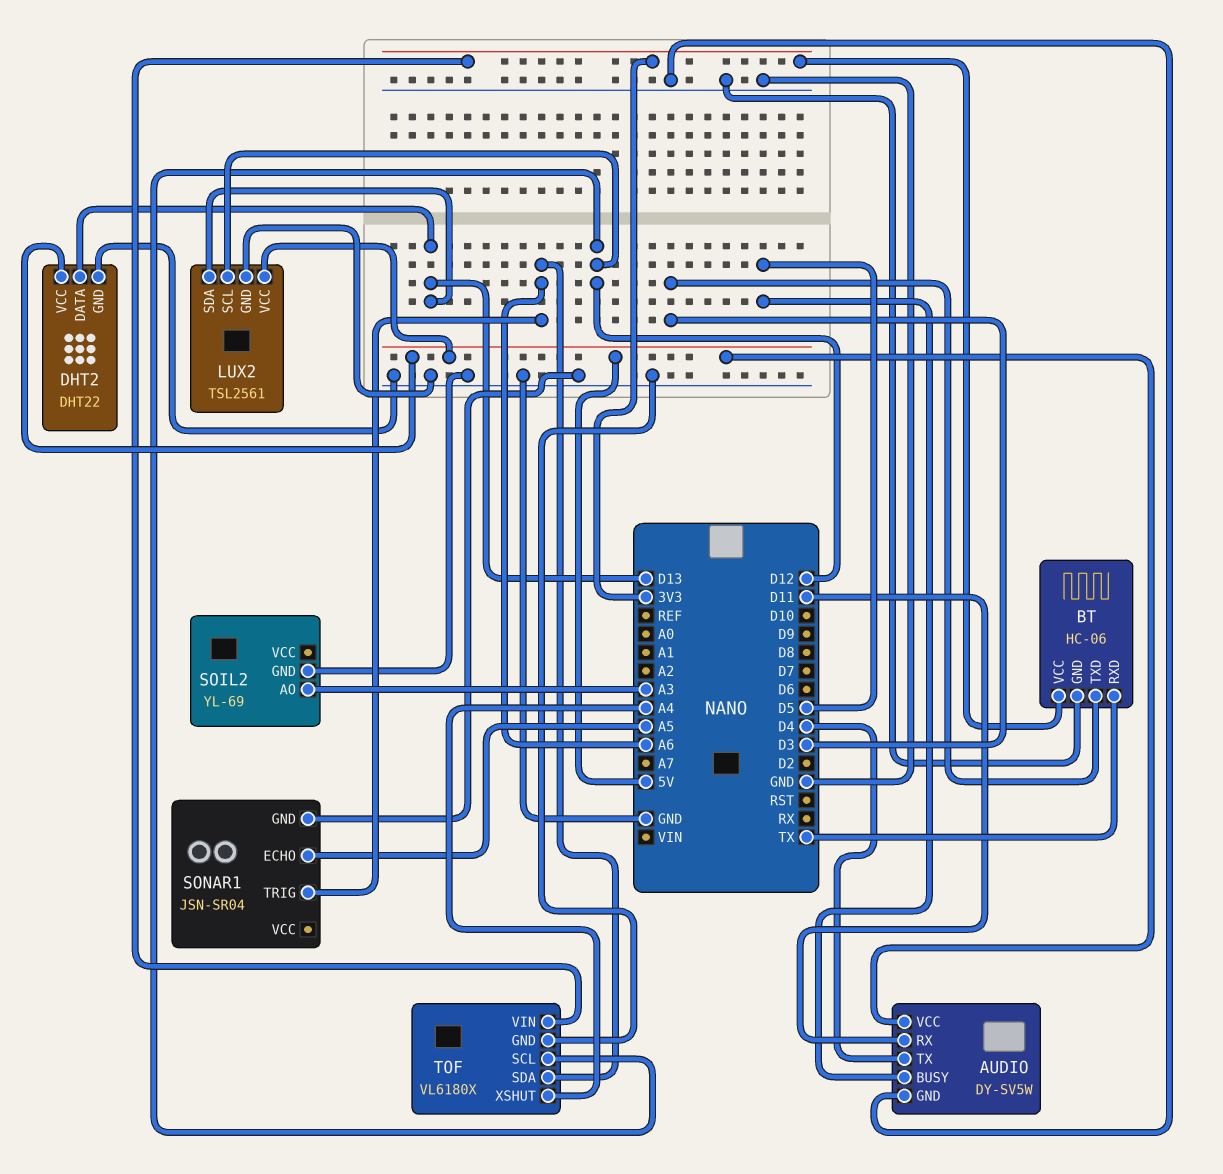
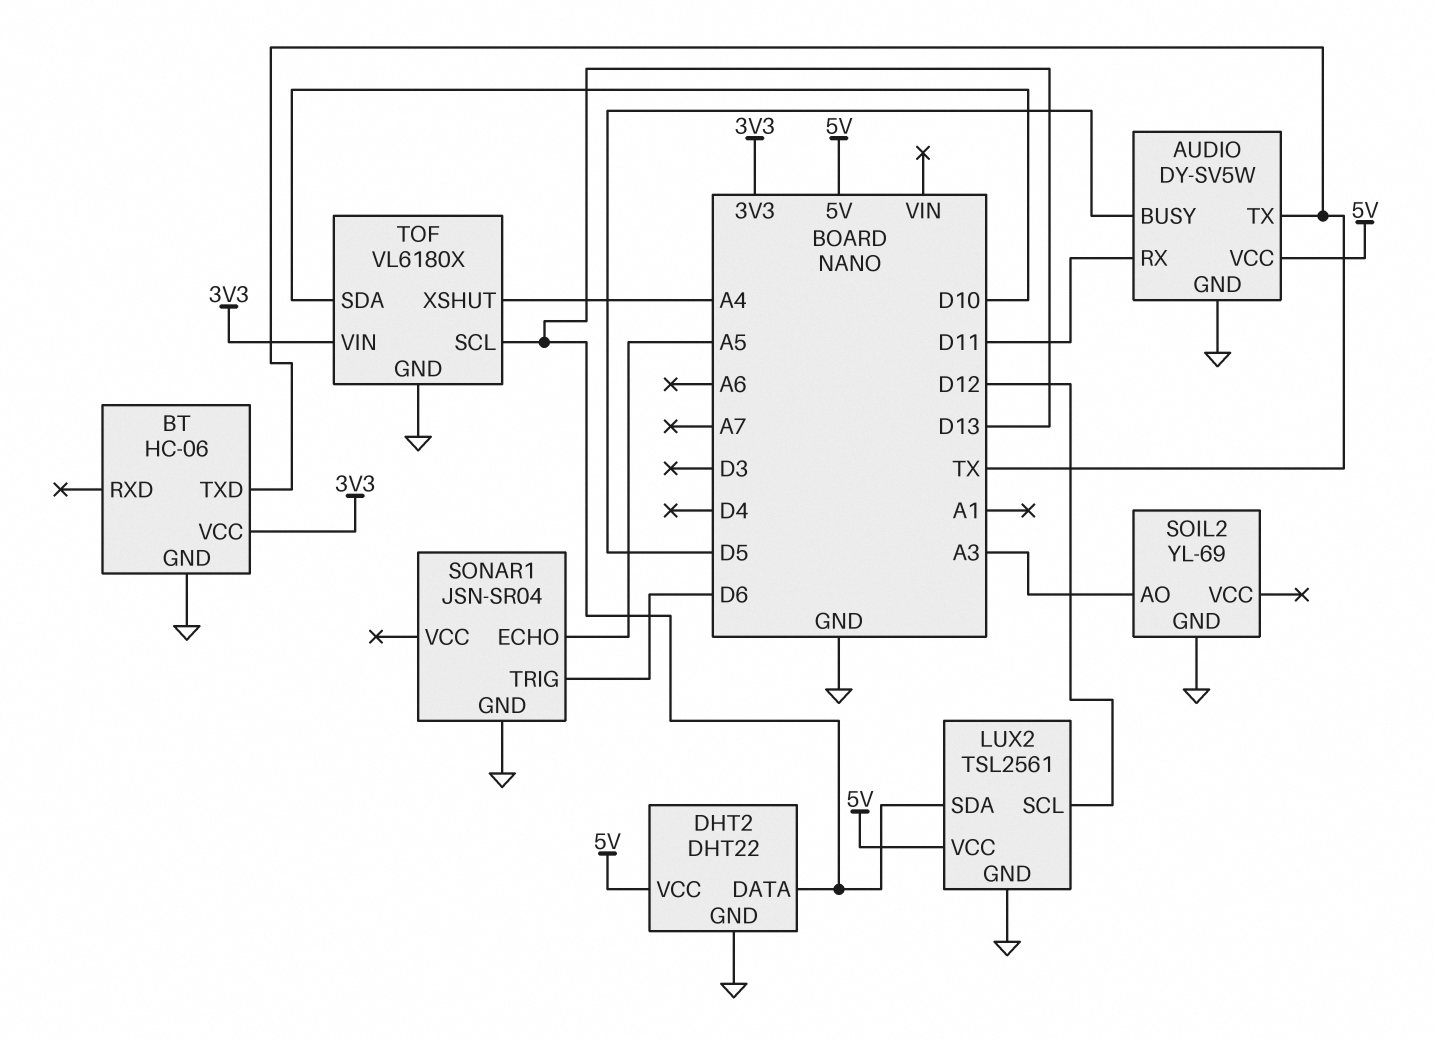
AUDIO pin TX: D4 -> TX
BT pin RXD: TX -> none
BT pin TXD: D3 -> TX
SONAR1 pin TRIG: A6 -> D6
TOF pin SCL: D12 -> D13
TOF pin SDA: A6 -> D10

